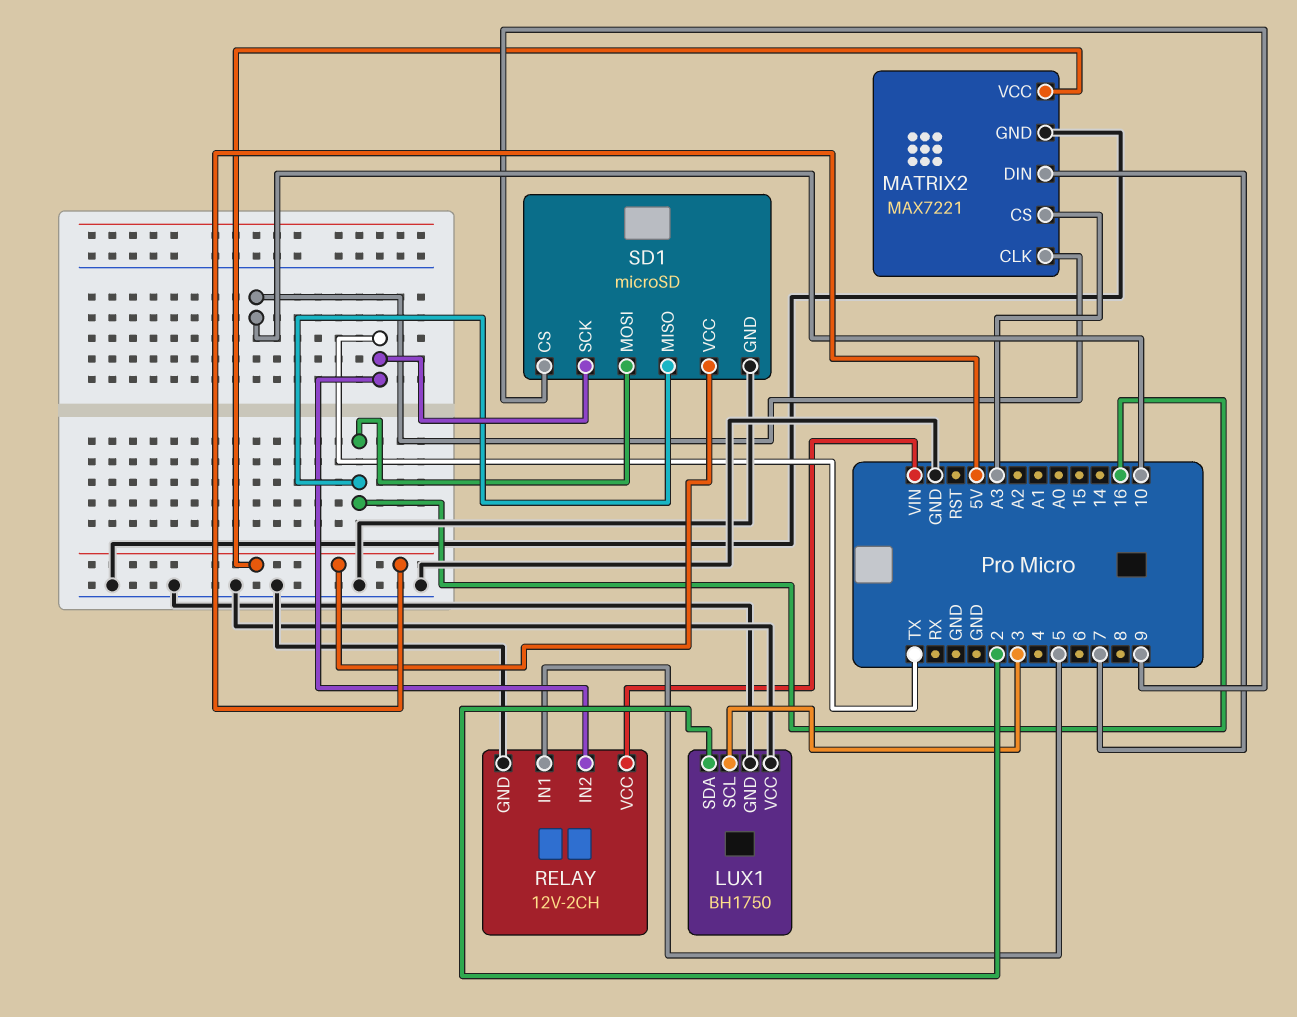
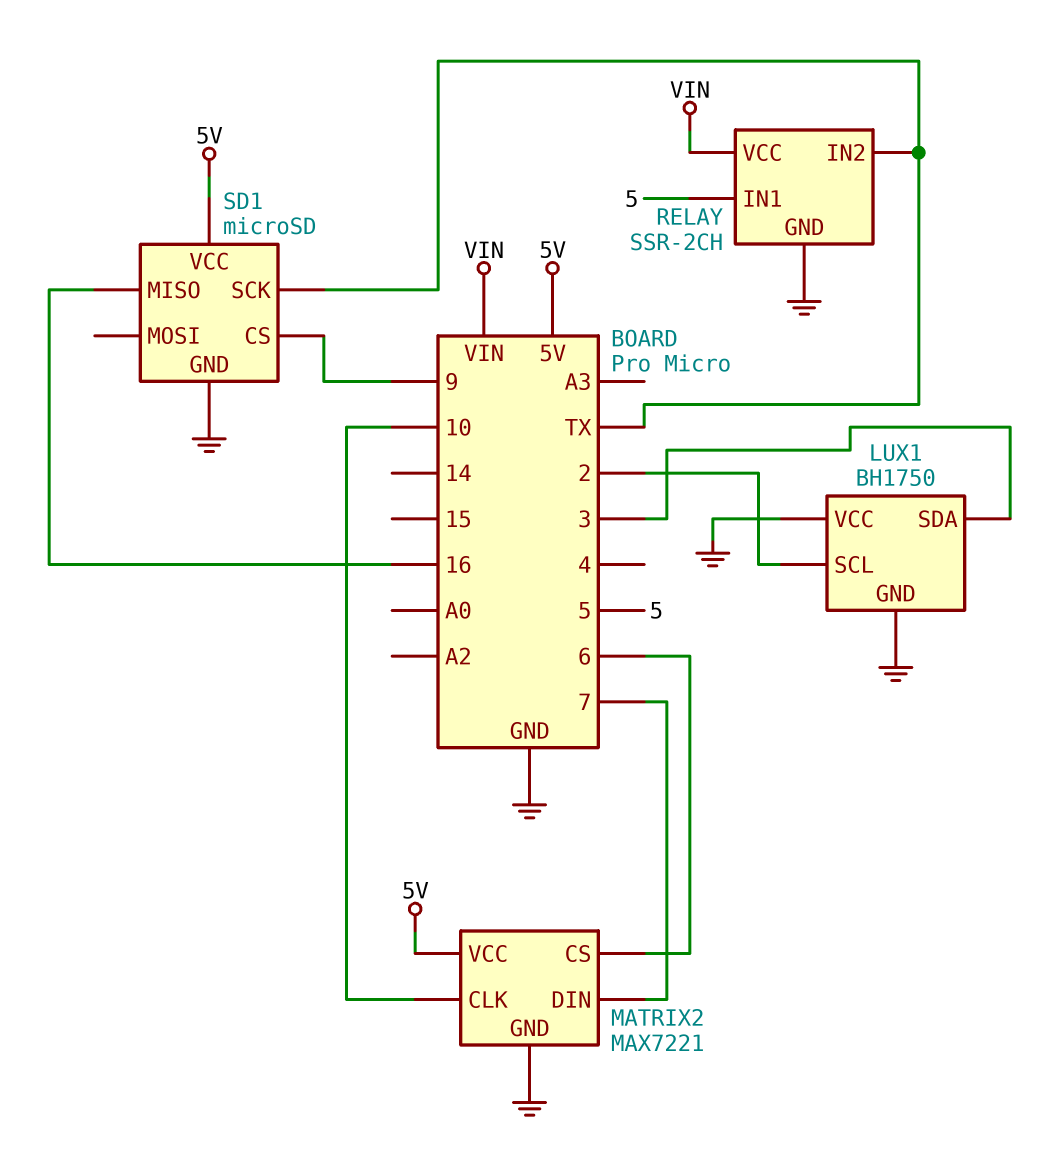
LUX1 pin SCL: 3 -> 2
LUX1 pin SDA: 2 -> 3
MATRIX2 pin CS: A3 -> 6
RELAY: 12V-2CH -> SSR-2CH
SD1 pin MOSI: 16 -> none

